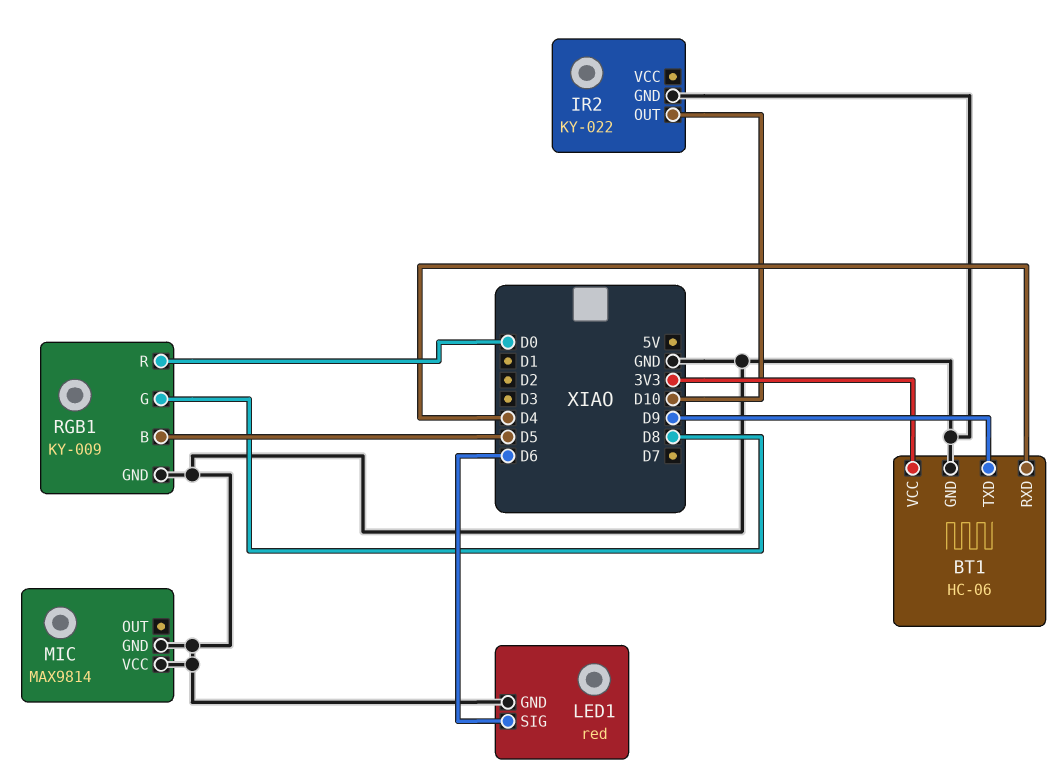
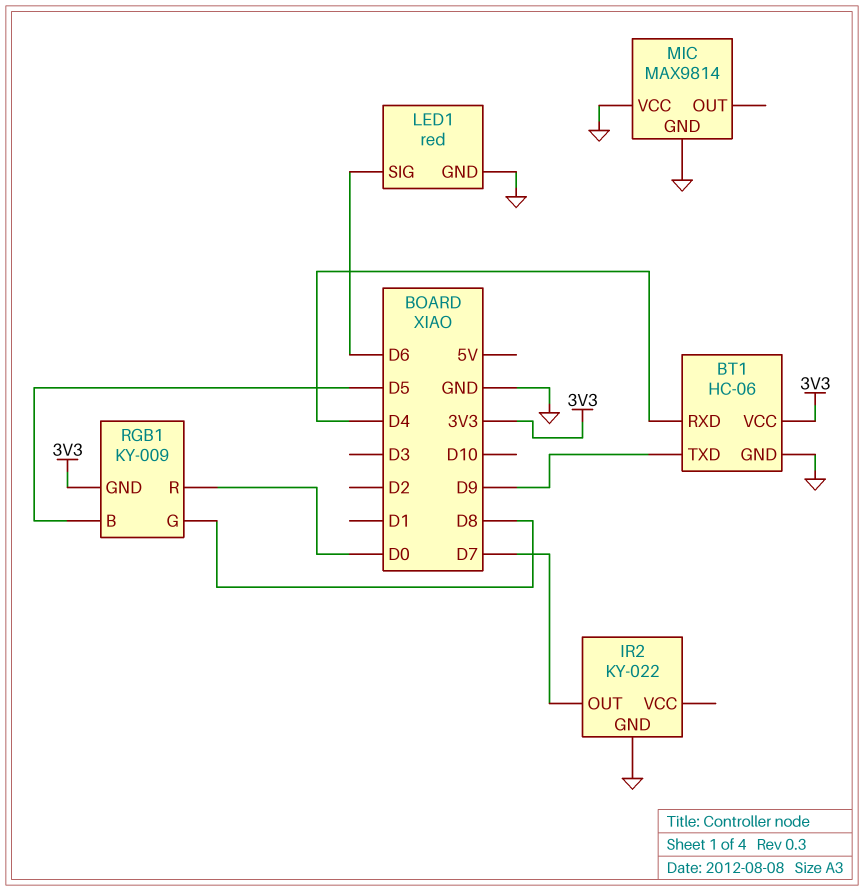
IR2 pin OUT: D10 -> D7
RGB1 pin GND: GND -> 3V3

